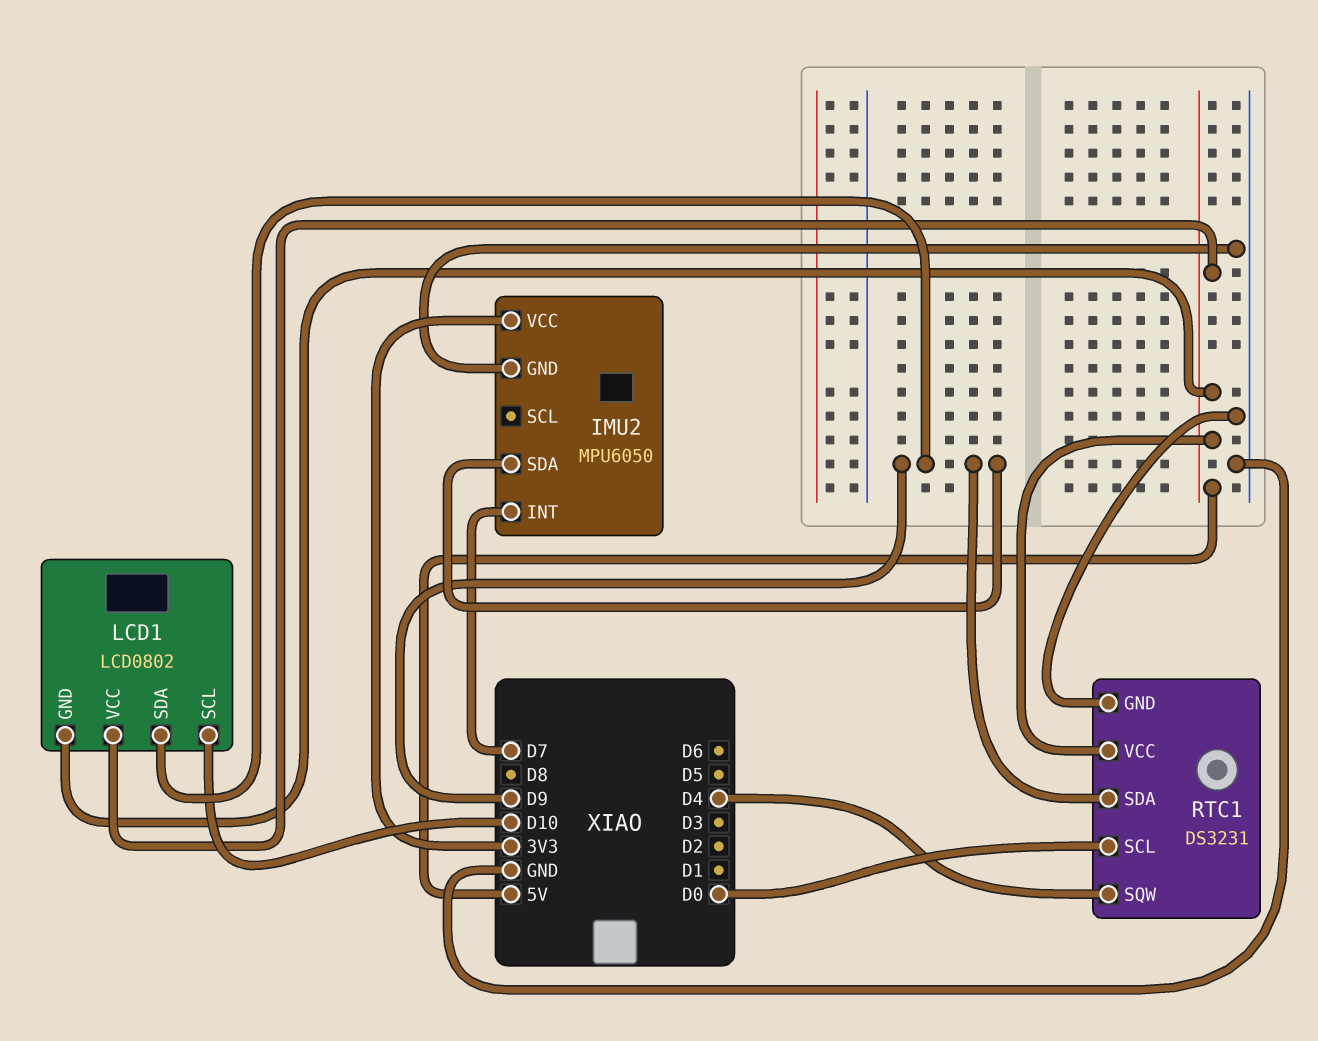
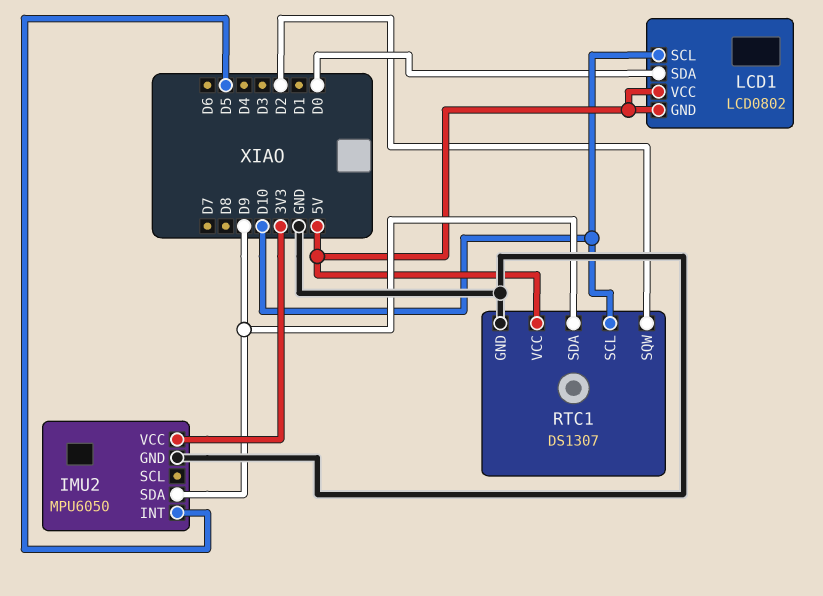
IMU2 pin INT: D7 -> D5
LCD1 pin SDA: D9 -> D0
RTC1: DS3231 -> DS1307
RTC1 pin SCL: D0 -> D10
RTC1 pin SQW: D4 -> D2

